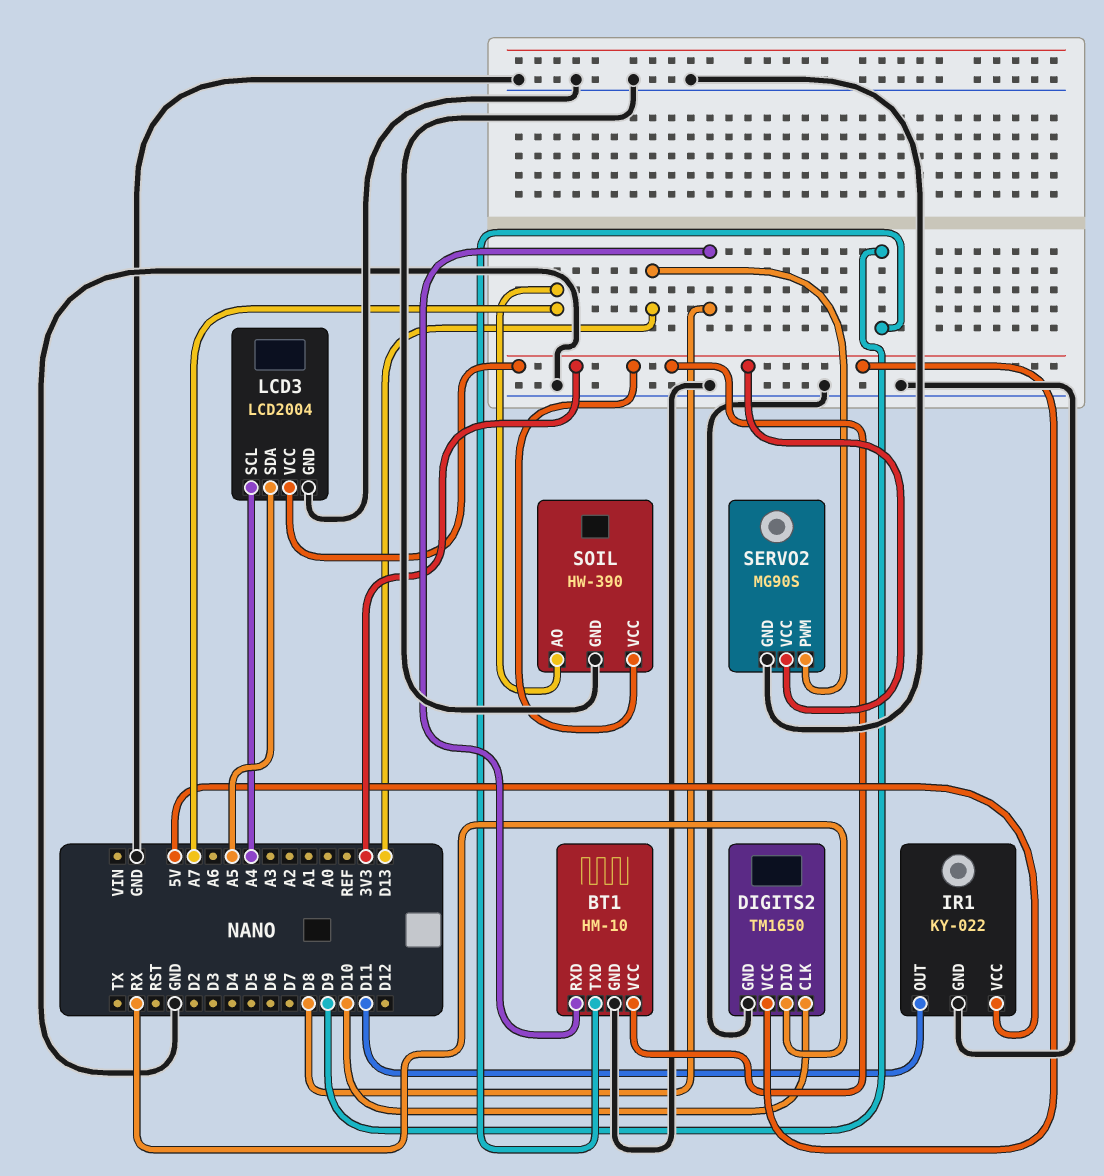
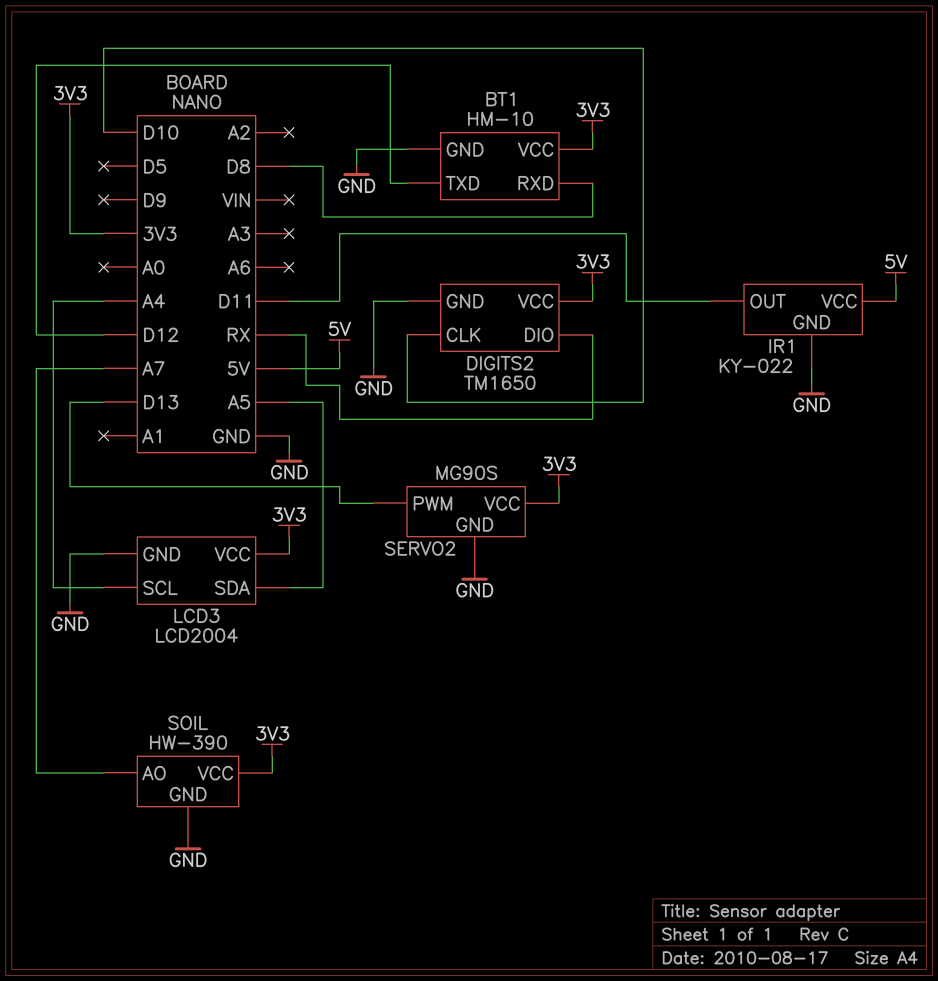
BT1 pin TXD: D9 -> D12

